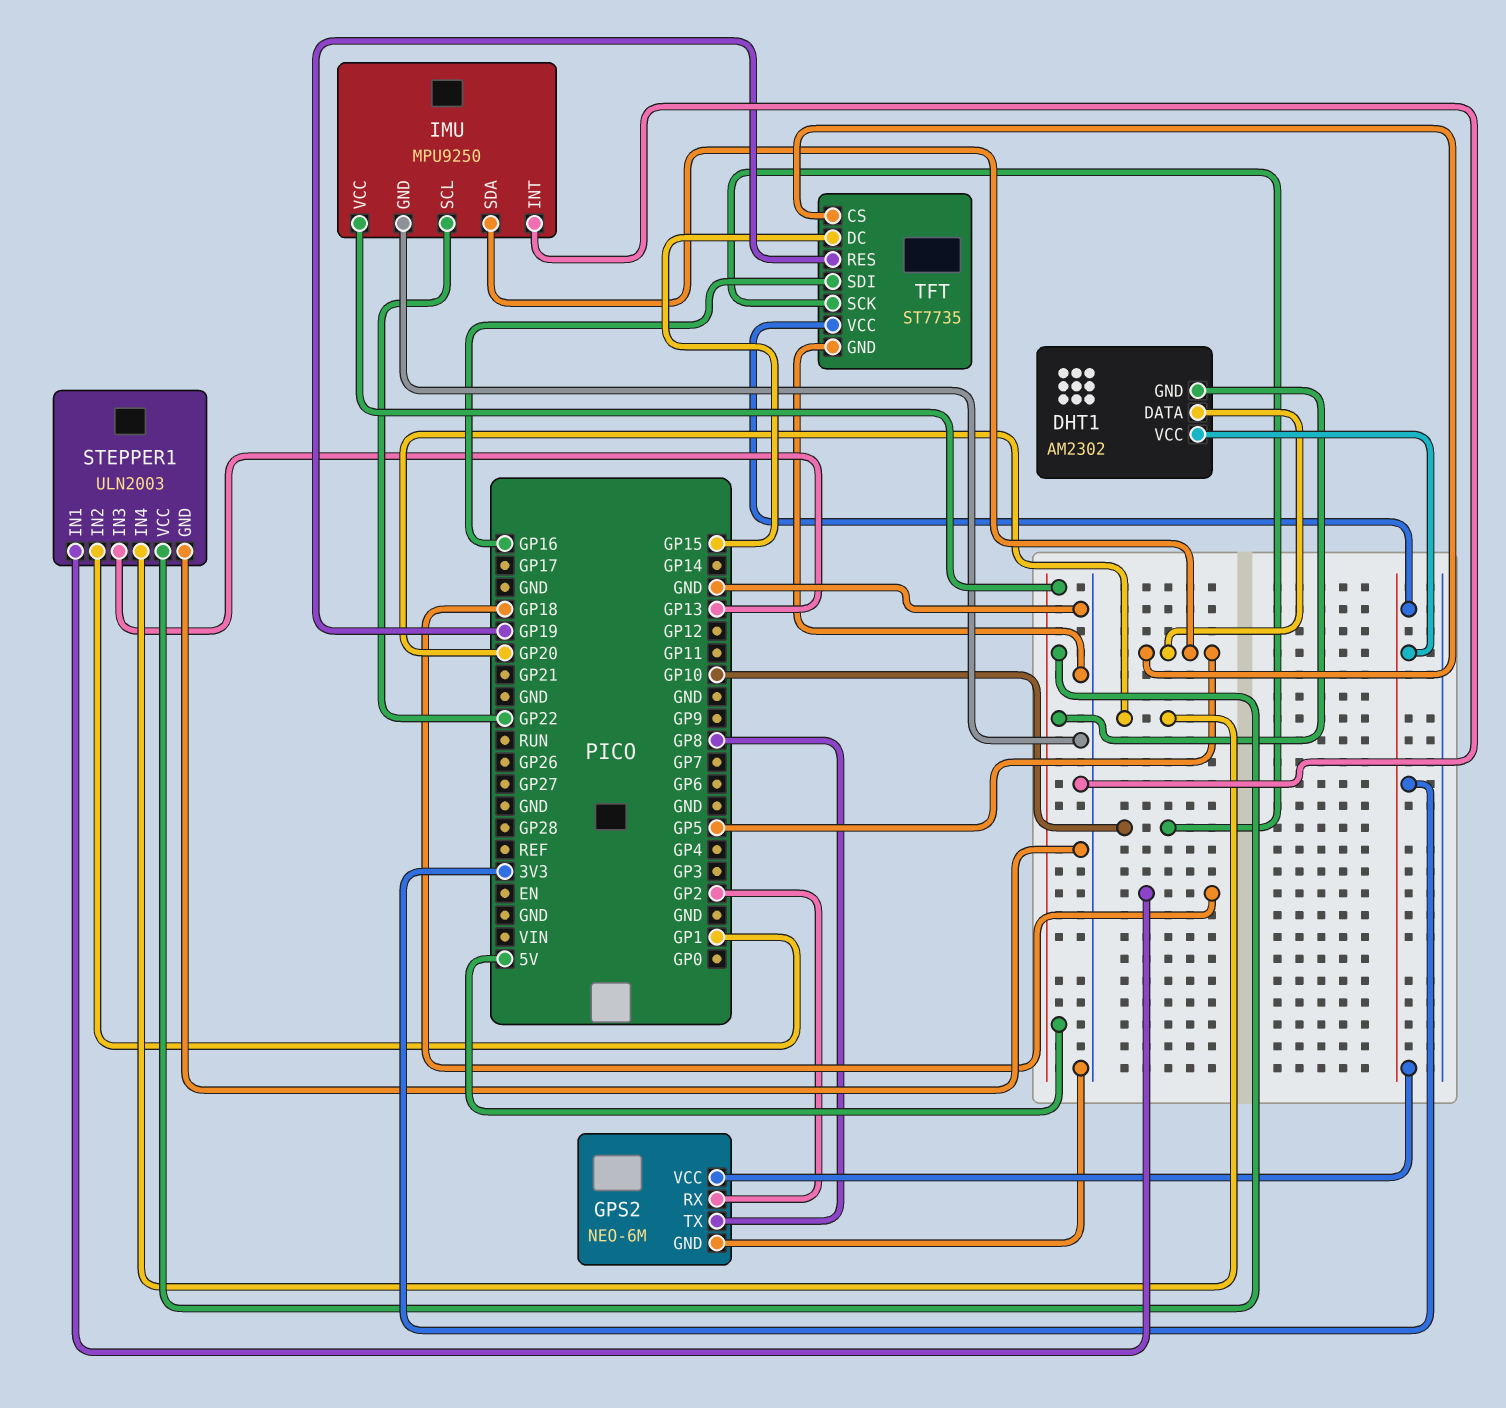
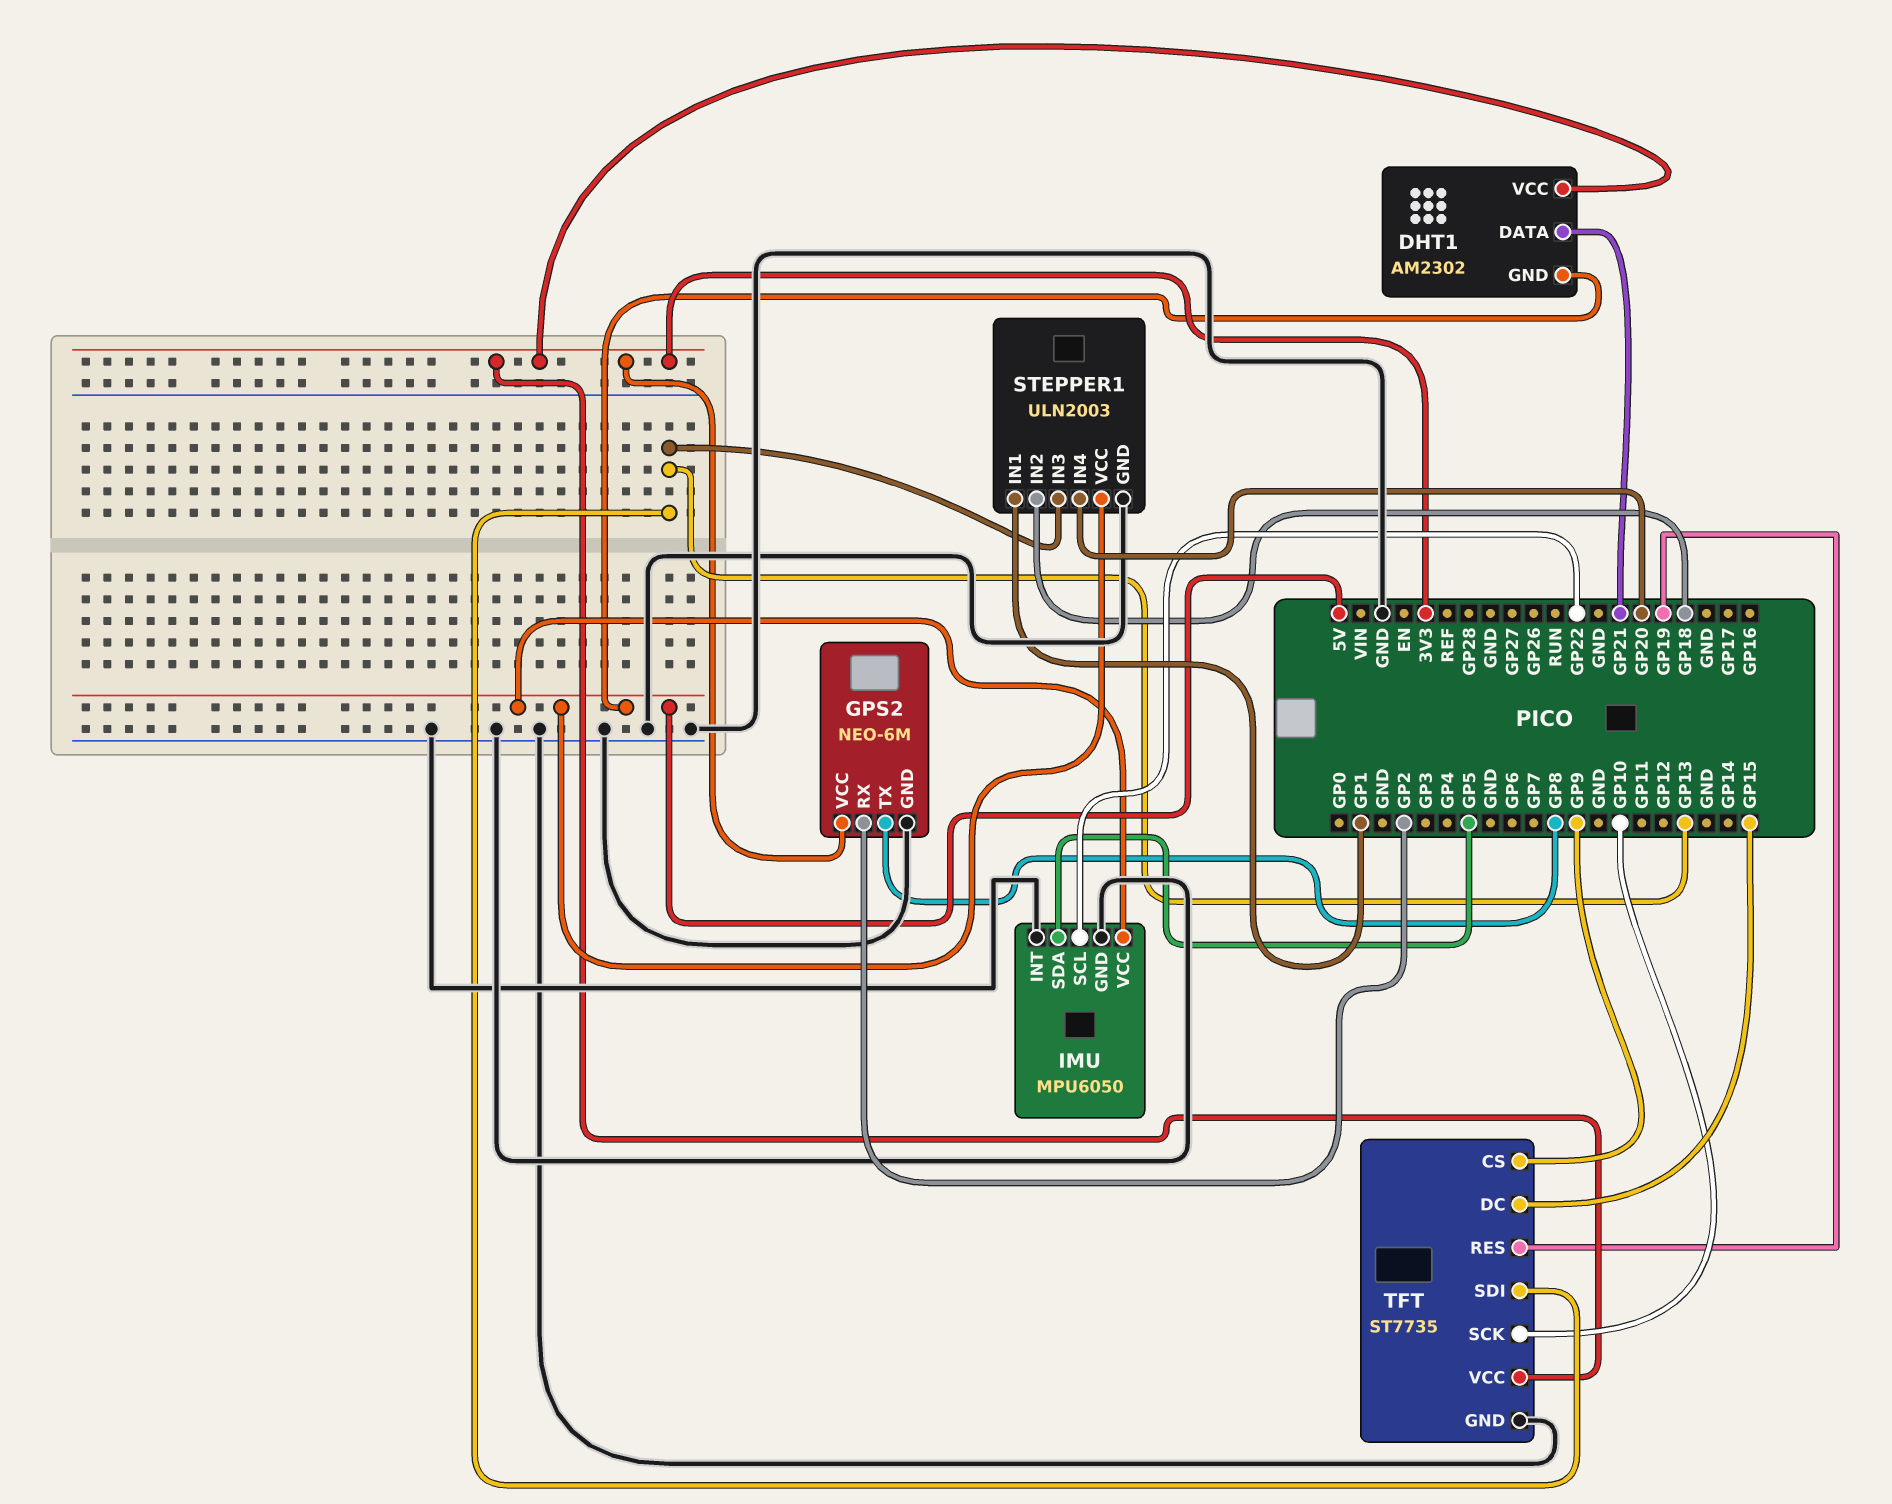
DHT1 pin DATA: GP5 -> GP21
IMU: MPU9250 -> MPU6050
STEPPER1 pin IN1: GP18 -> GP1
STEPPER1 pin IN2: GP1 -> GP18
TFT pin CS: GP5 -> GP9
TFT pin SDI: GP16 -> GP13

